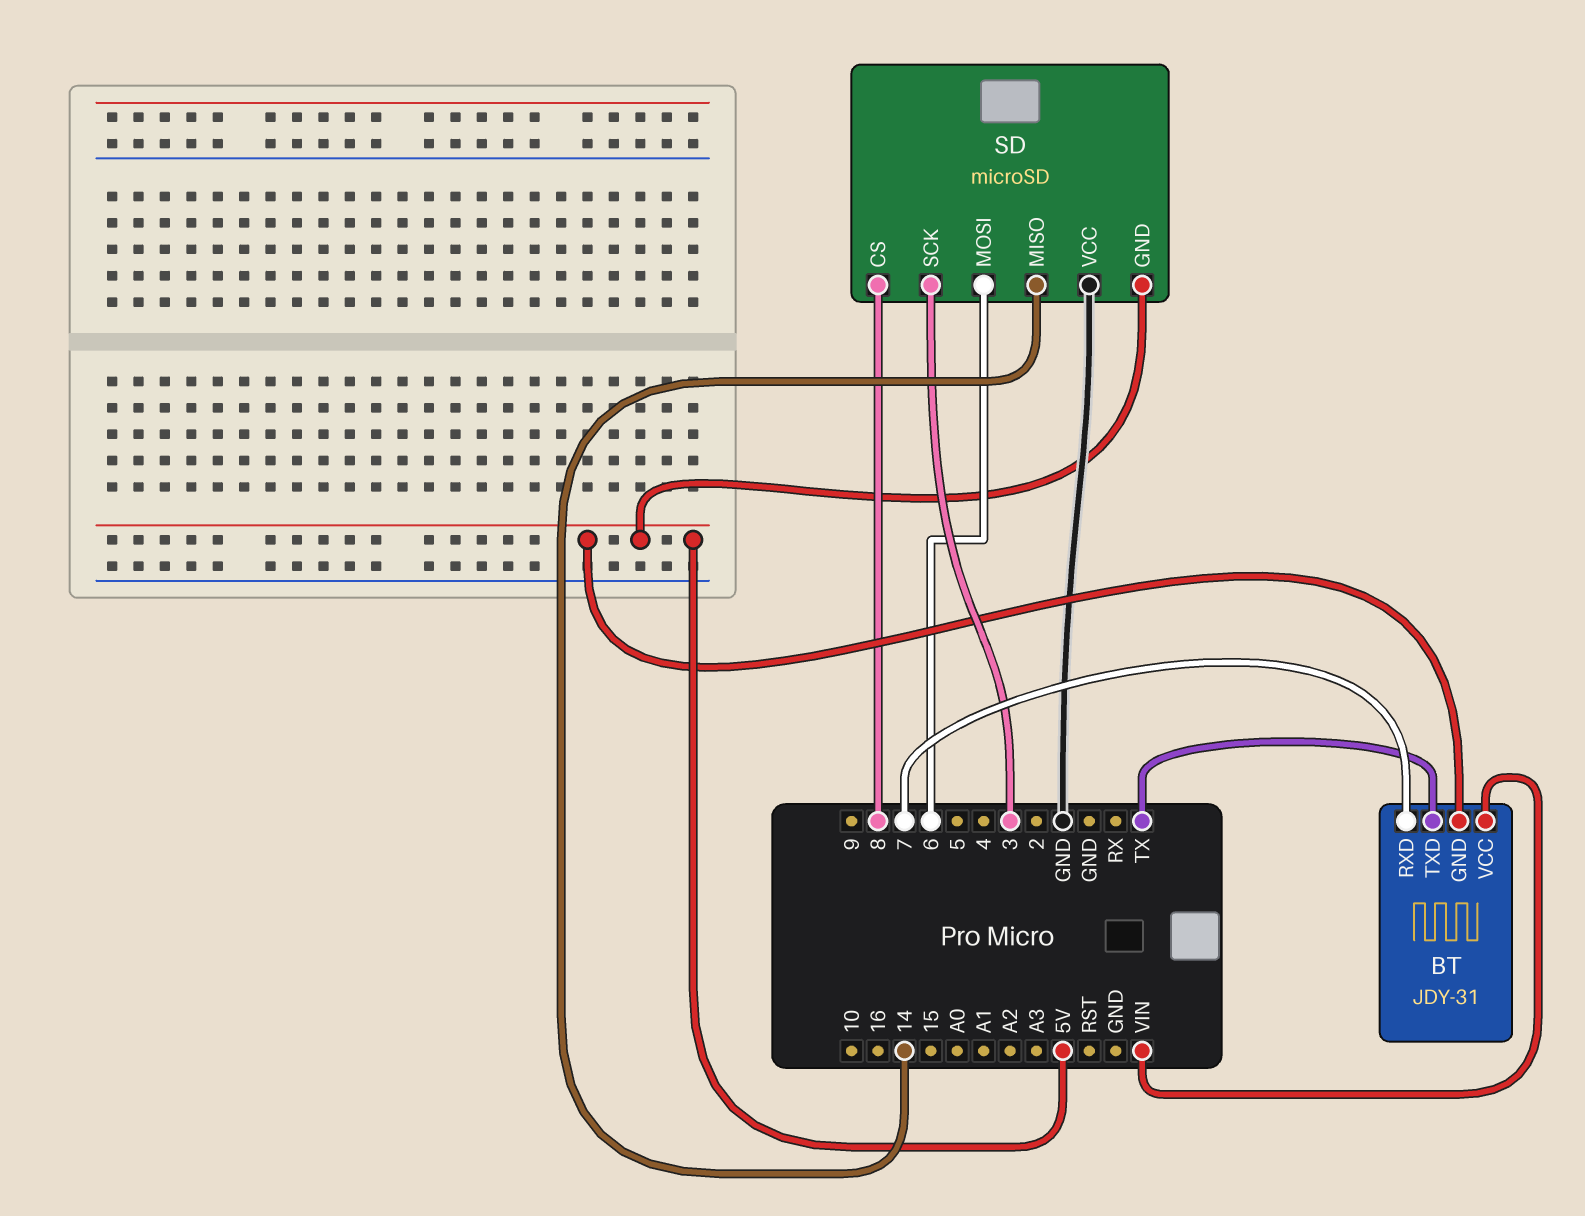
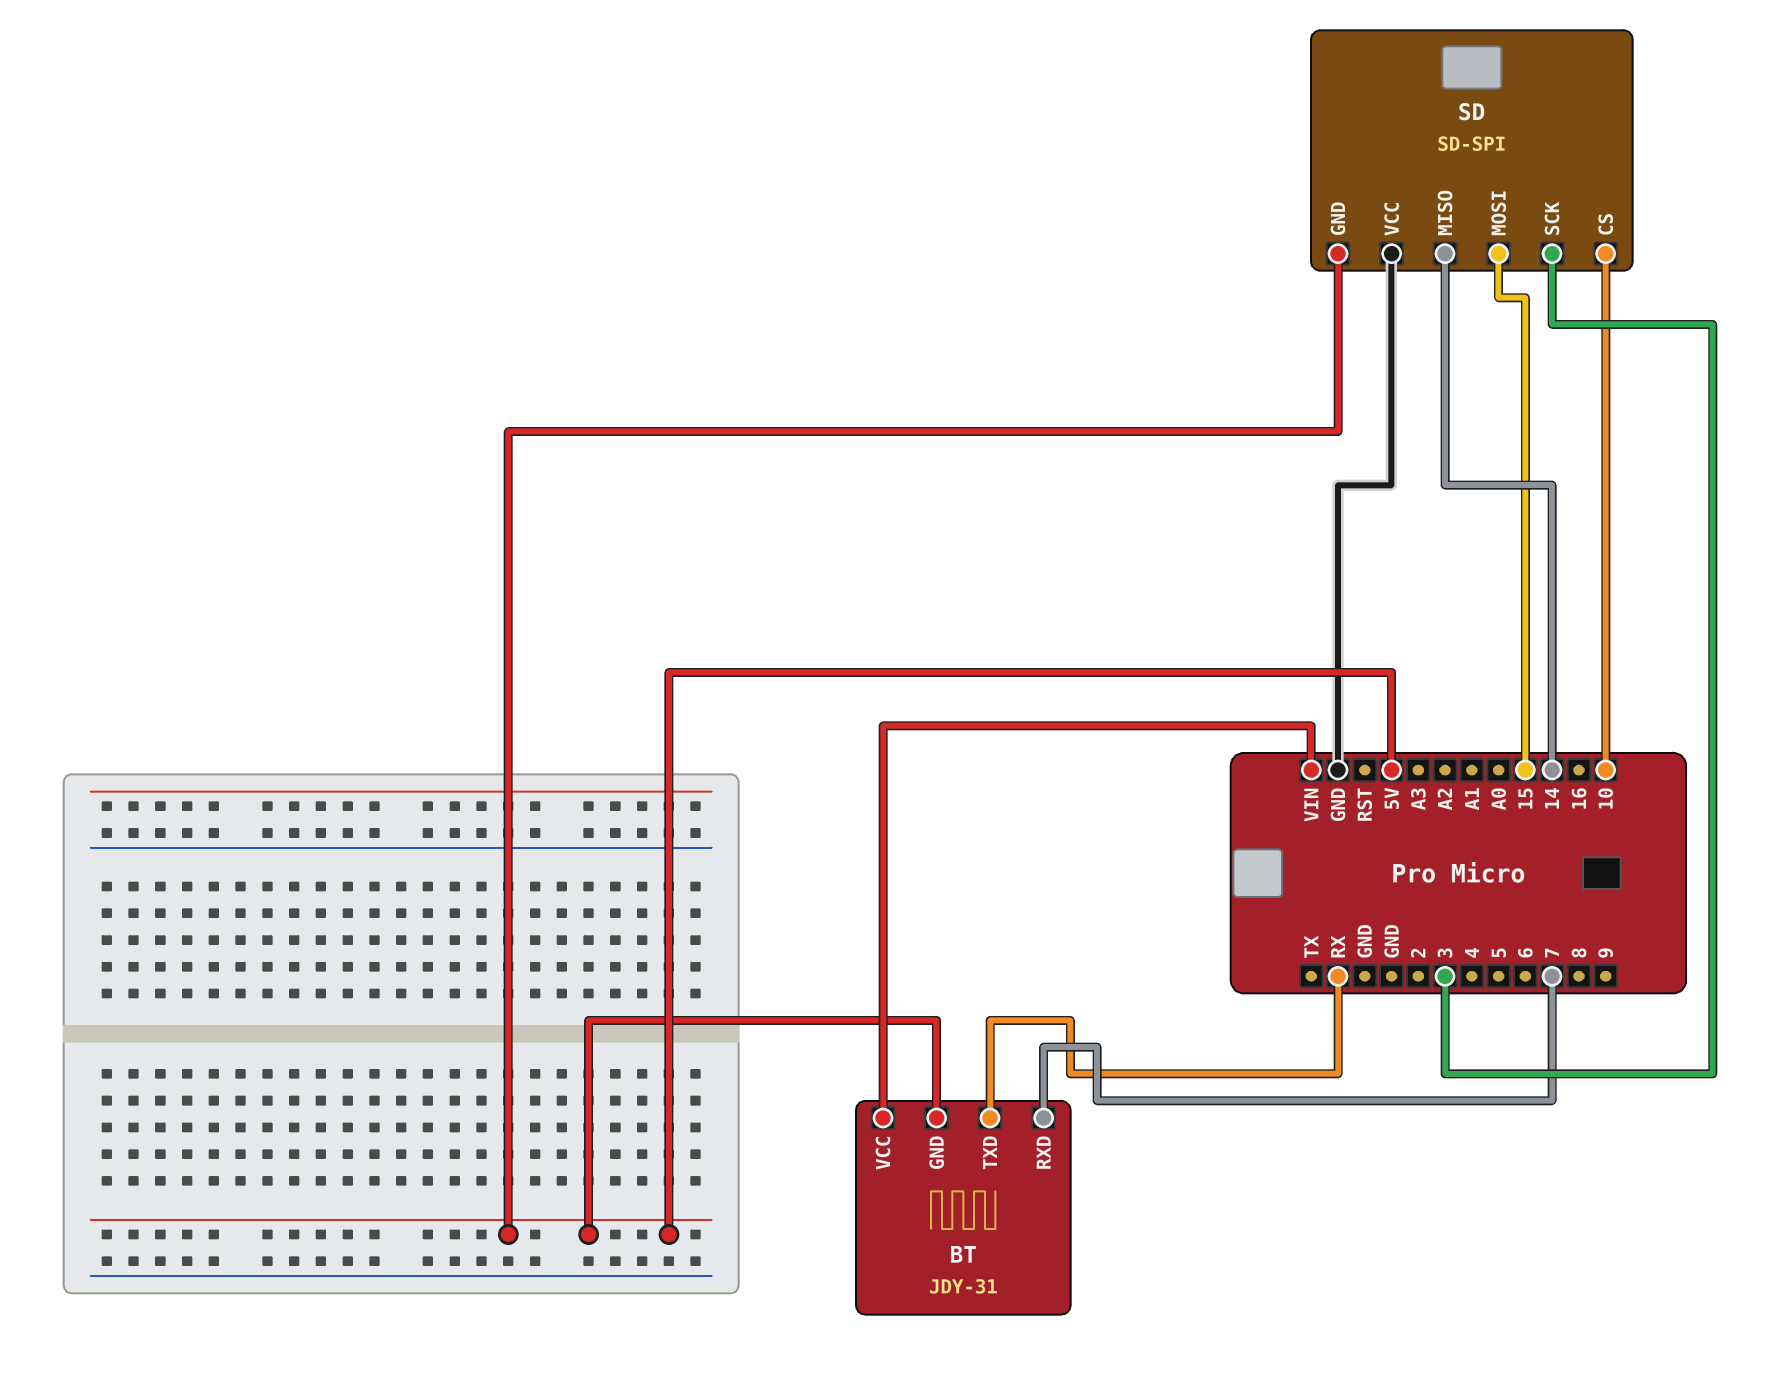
BT pin TXD: TX -> RX
SD: microSD -> SD-SPI
SD pin CS: 8 -> 10
SD pin MOSI: 6 -> 15

